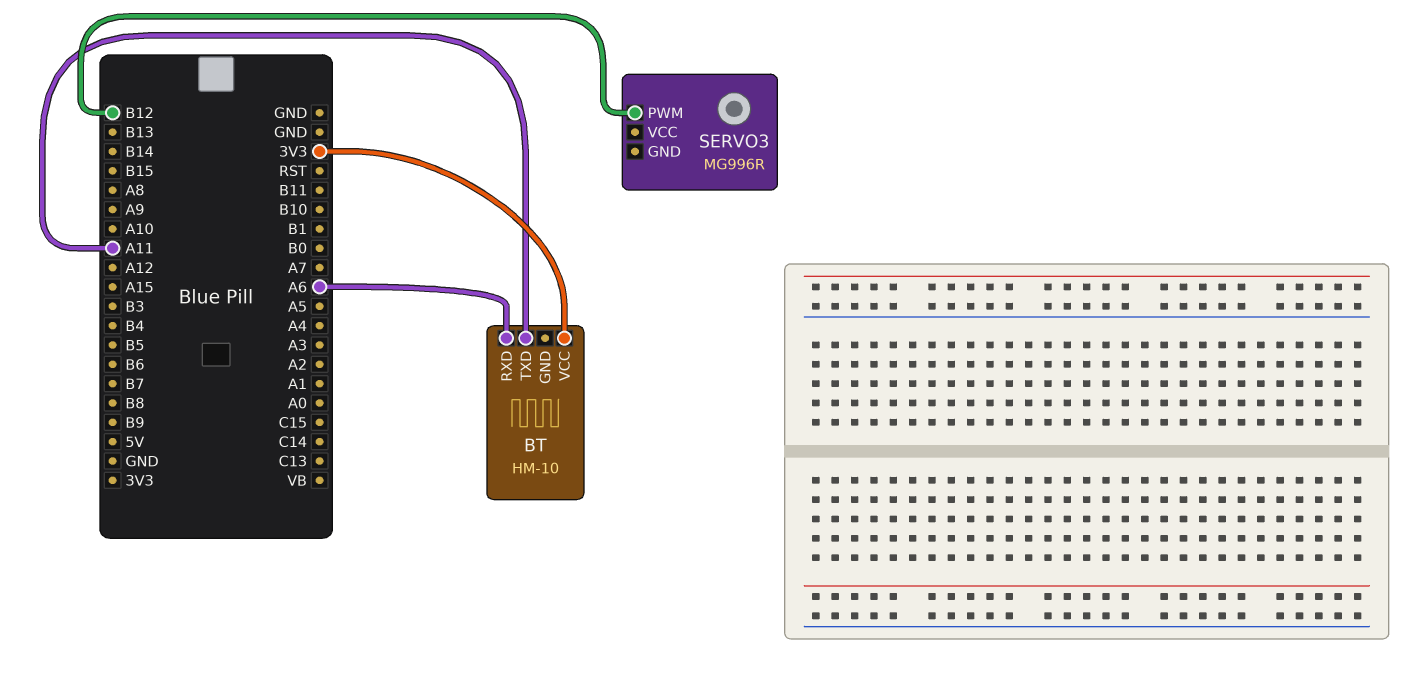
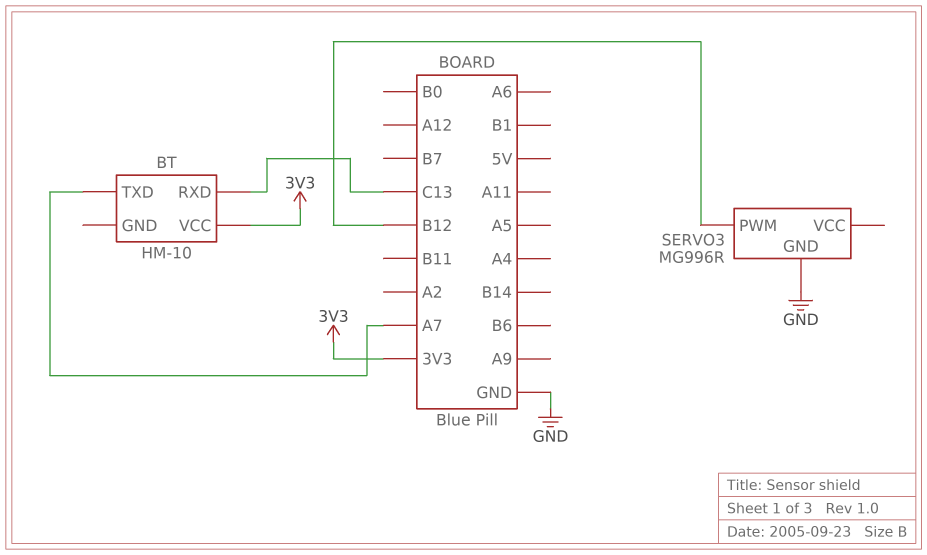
BT pin RXD: A6 -> C13
BT pin TXD: A11 -> A7
SERVO3 pin GND: none -> GND

